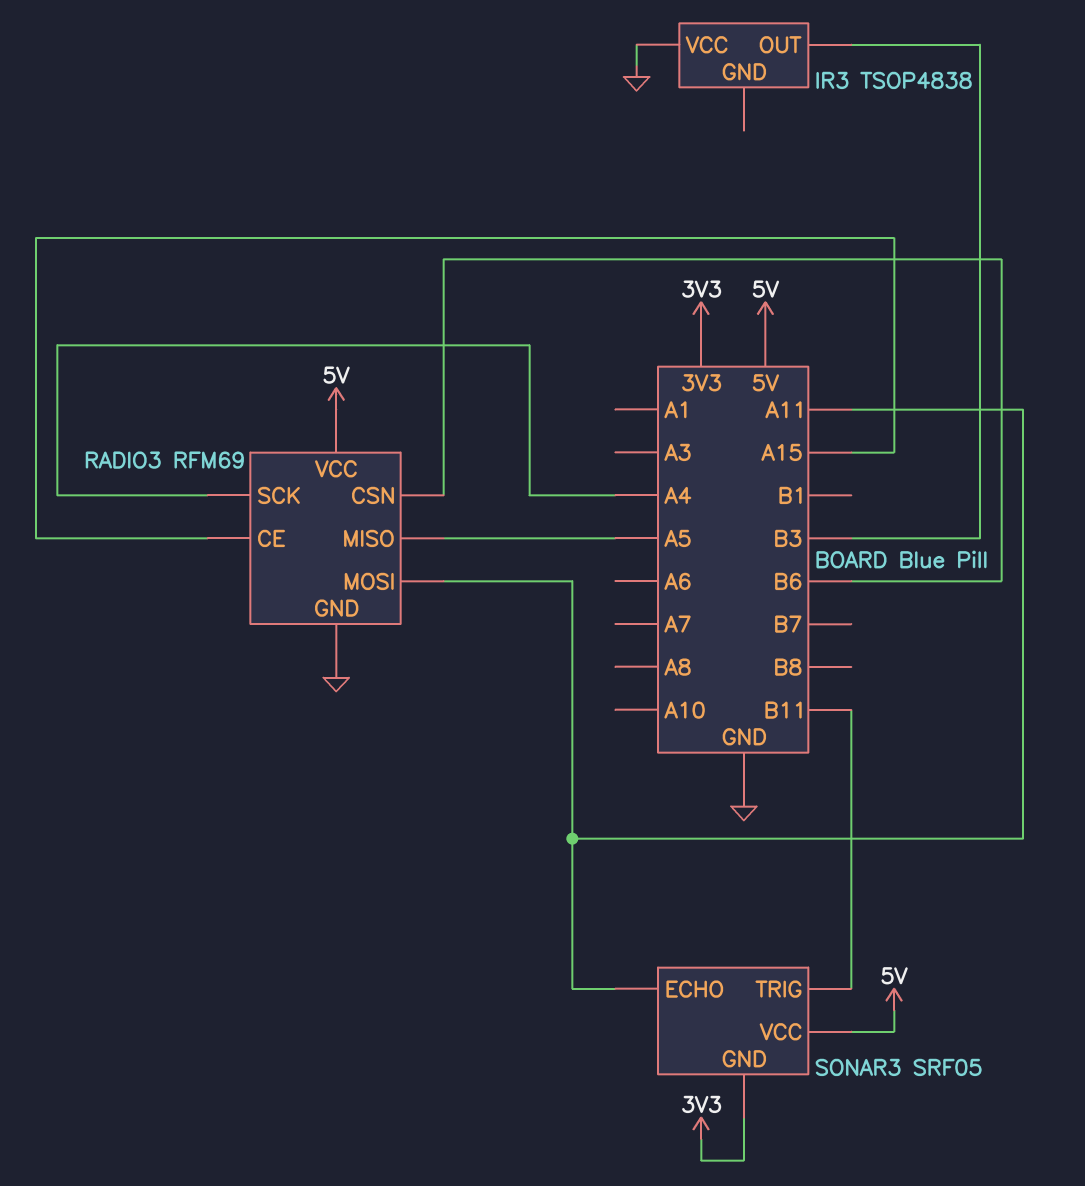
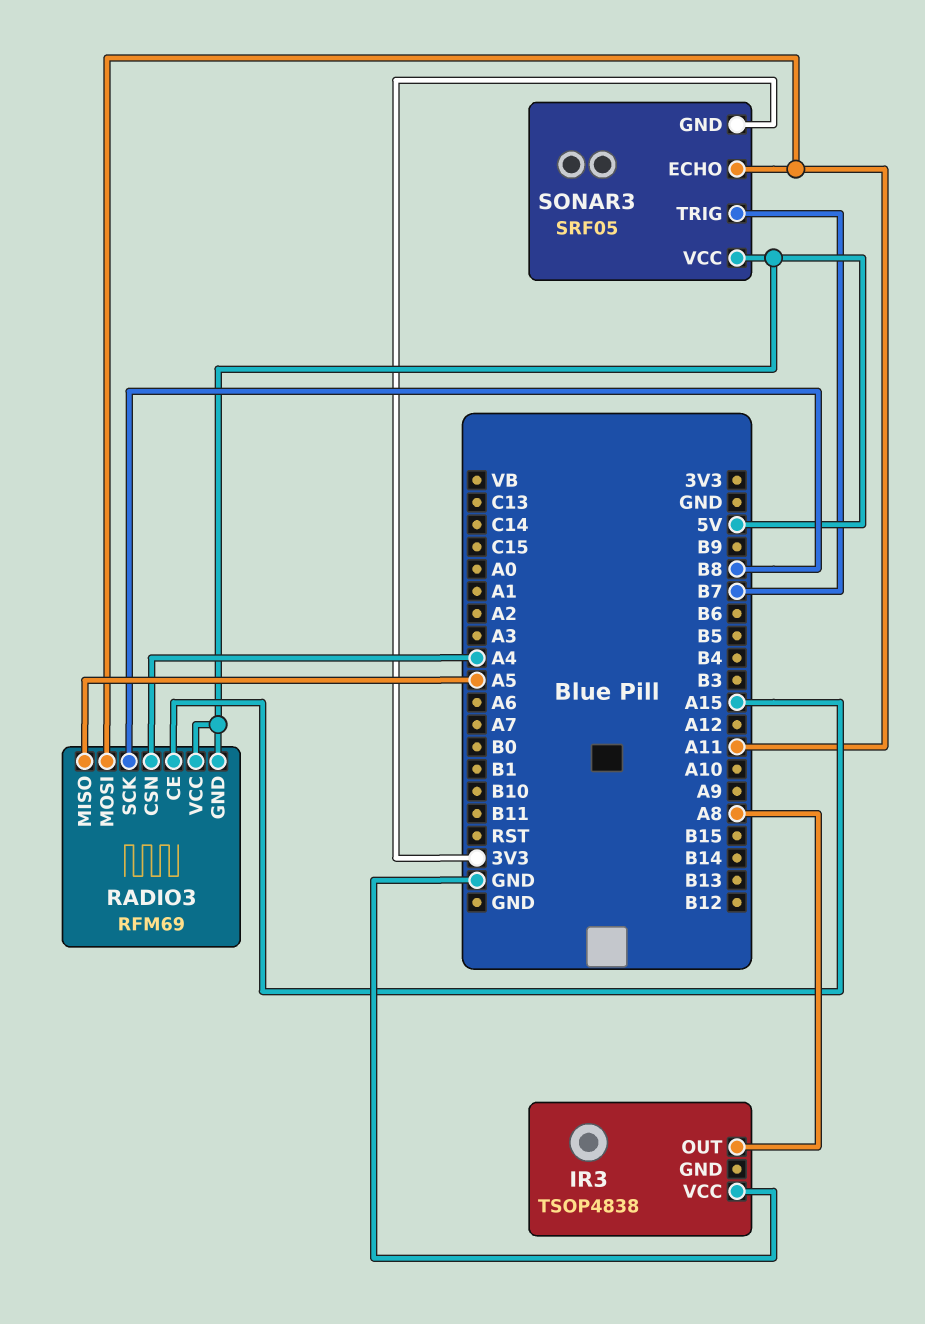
IR3 pin OUT: B3 -> A8
RADIO3 pin CSN: B6 -> A4
RADIO3 pin GND: GND -> 5V
RADIO3 pin SCK: A4 -> B8
SONAR3 pin TRIG: B11 -> B7

